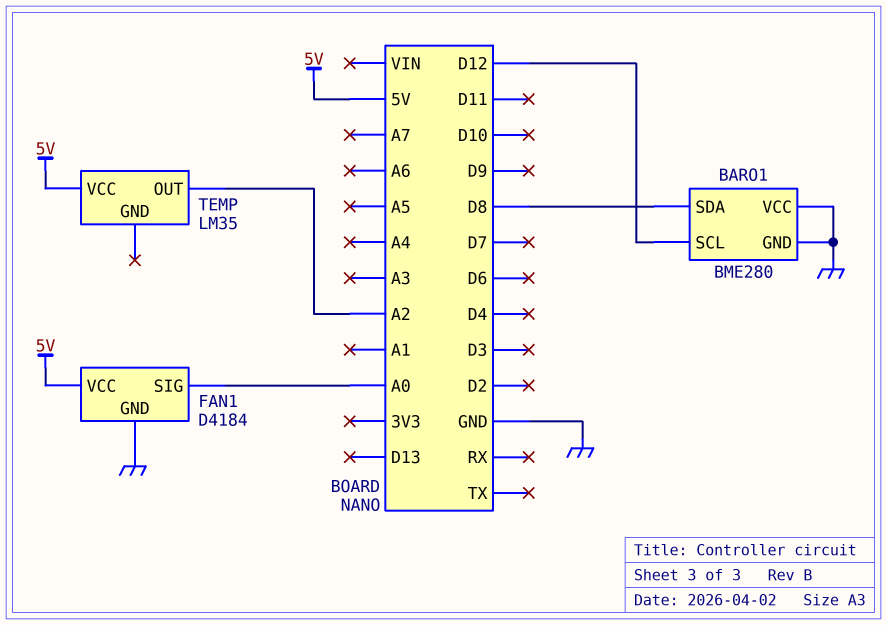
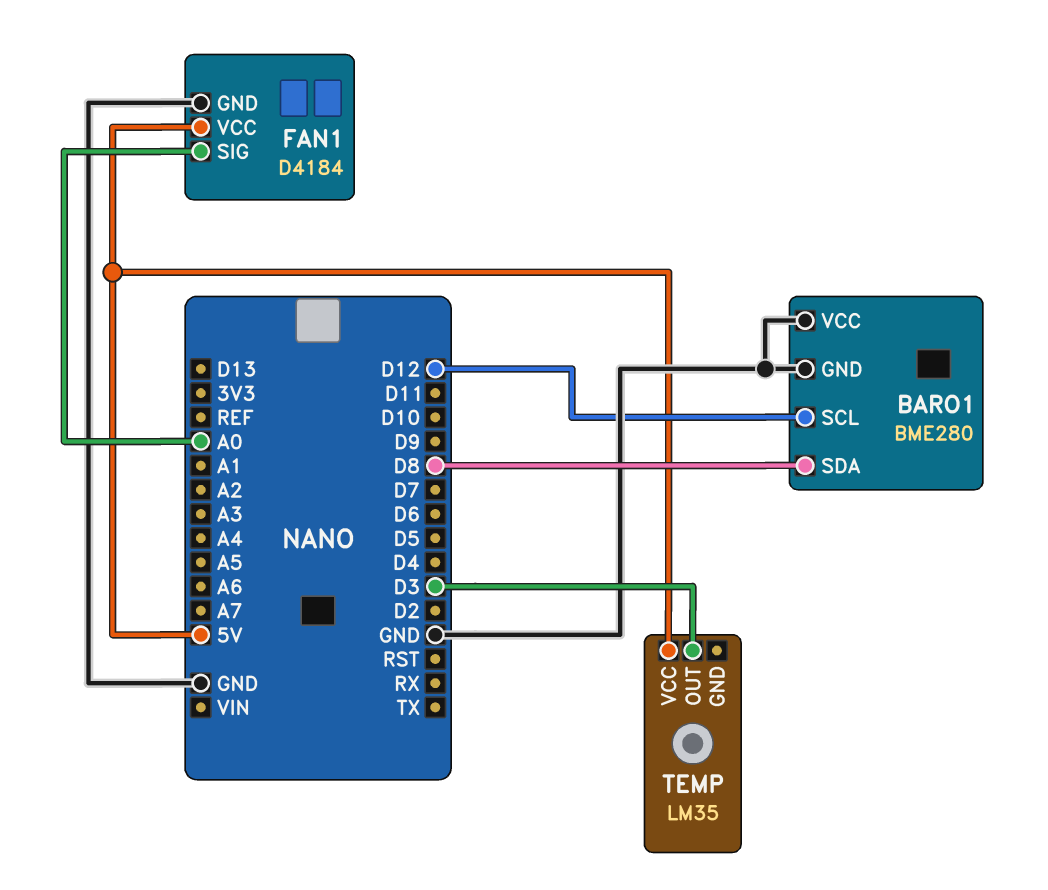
TEMP pin OUT: A2 -> D3

